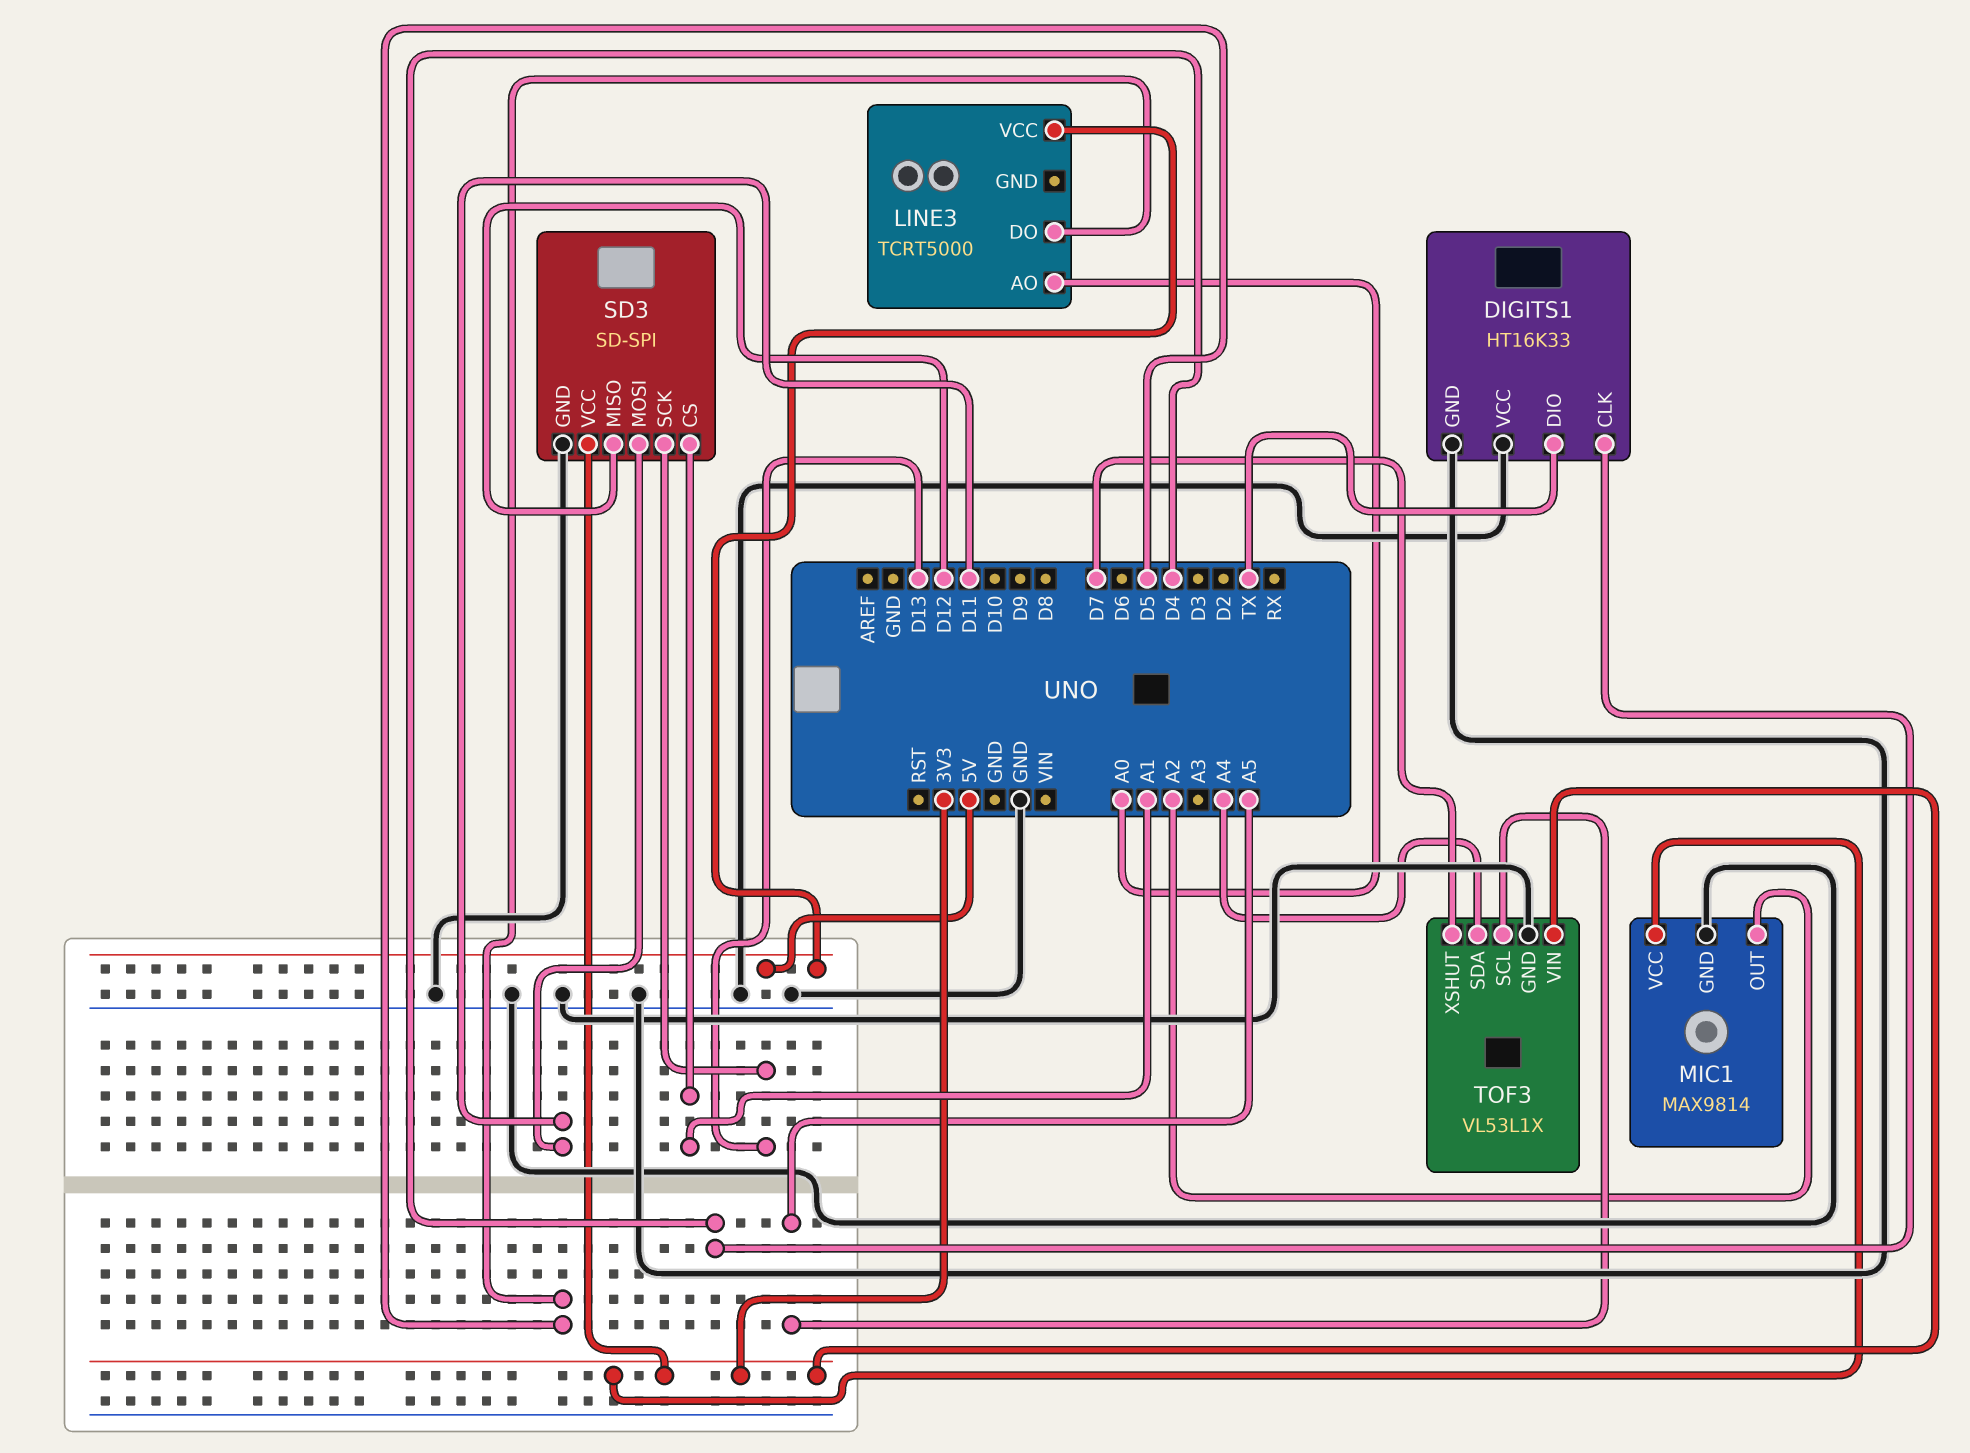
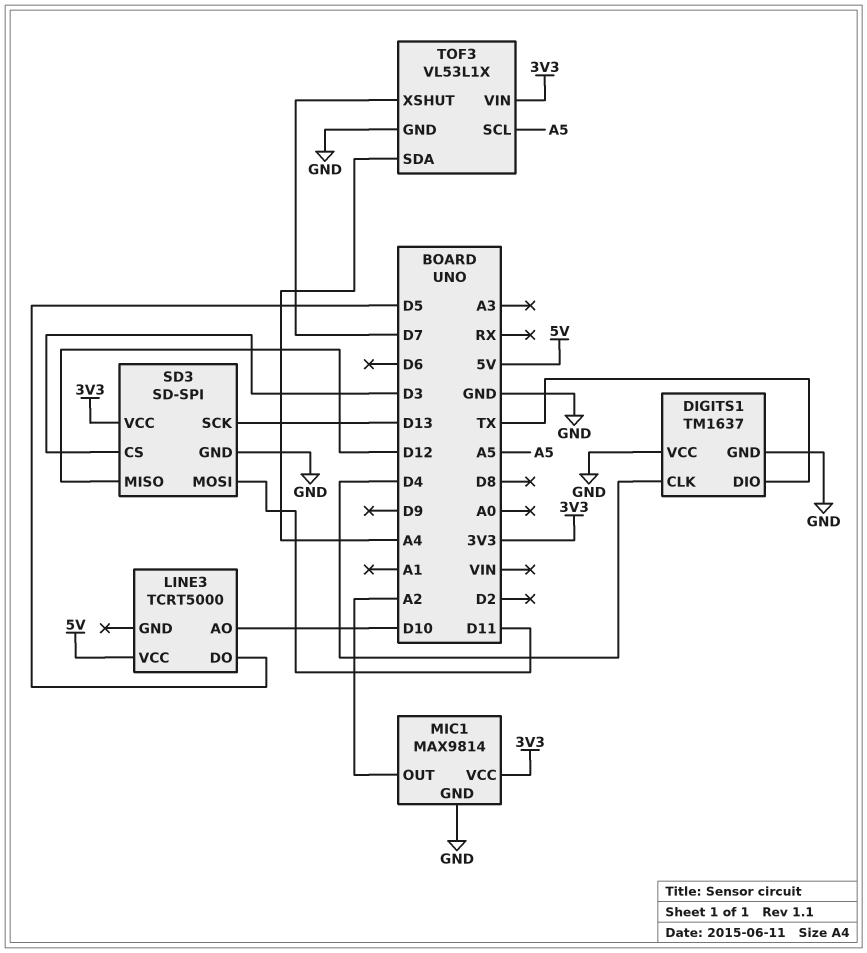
DIGITS1: HT16K33 -> TM1637
LINE3 pin AO: A0 -> D10
SD3 pin CS: A1 -> D3

